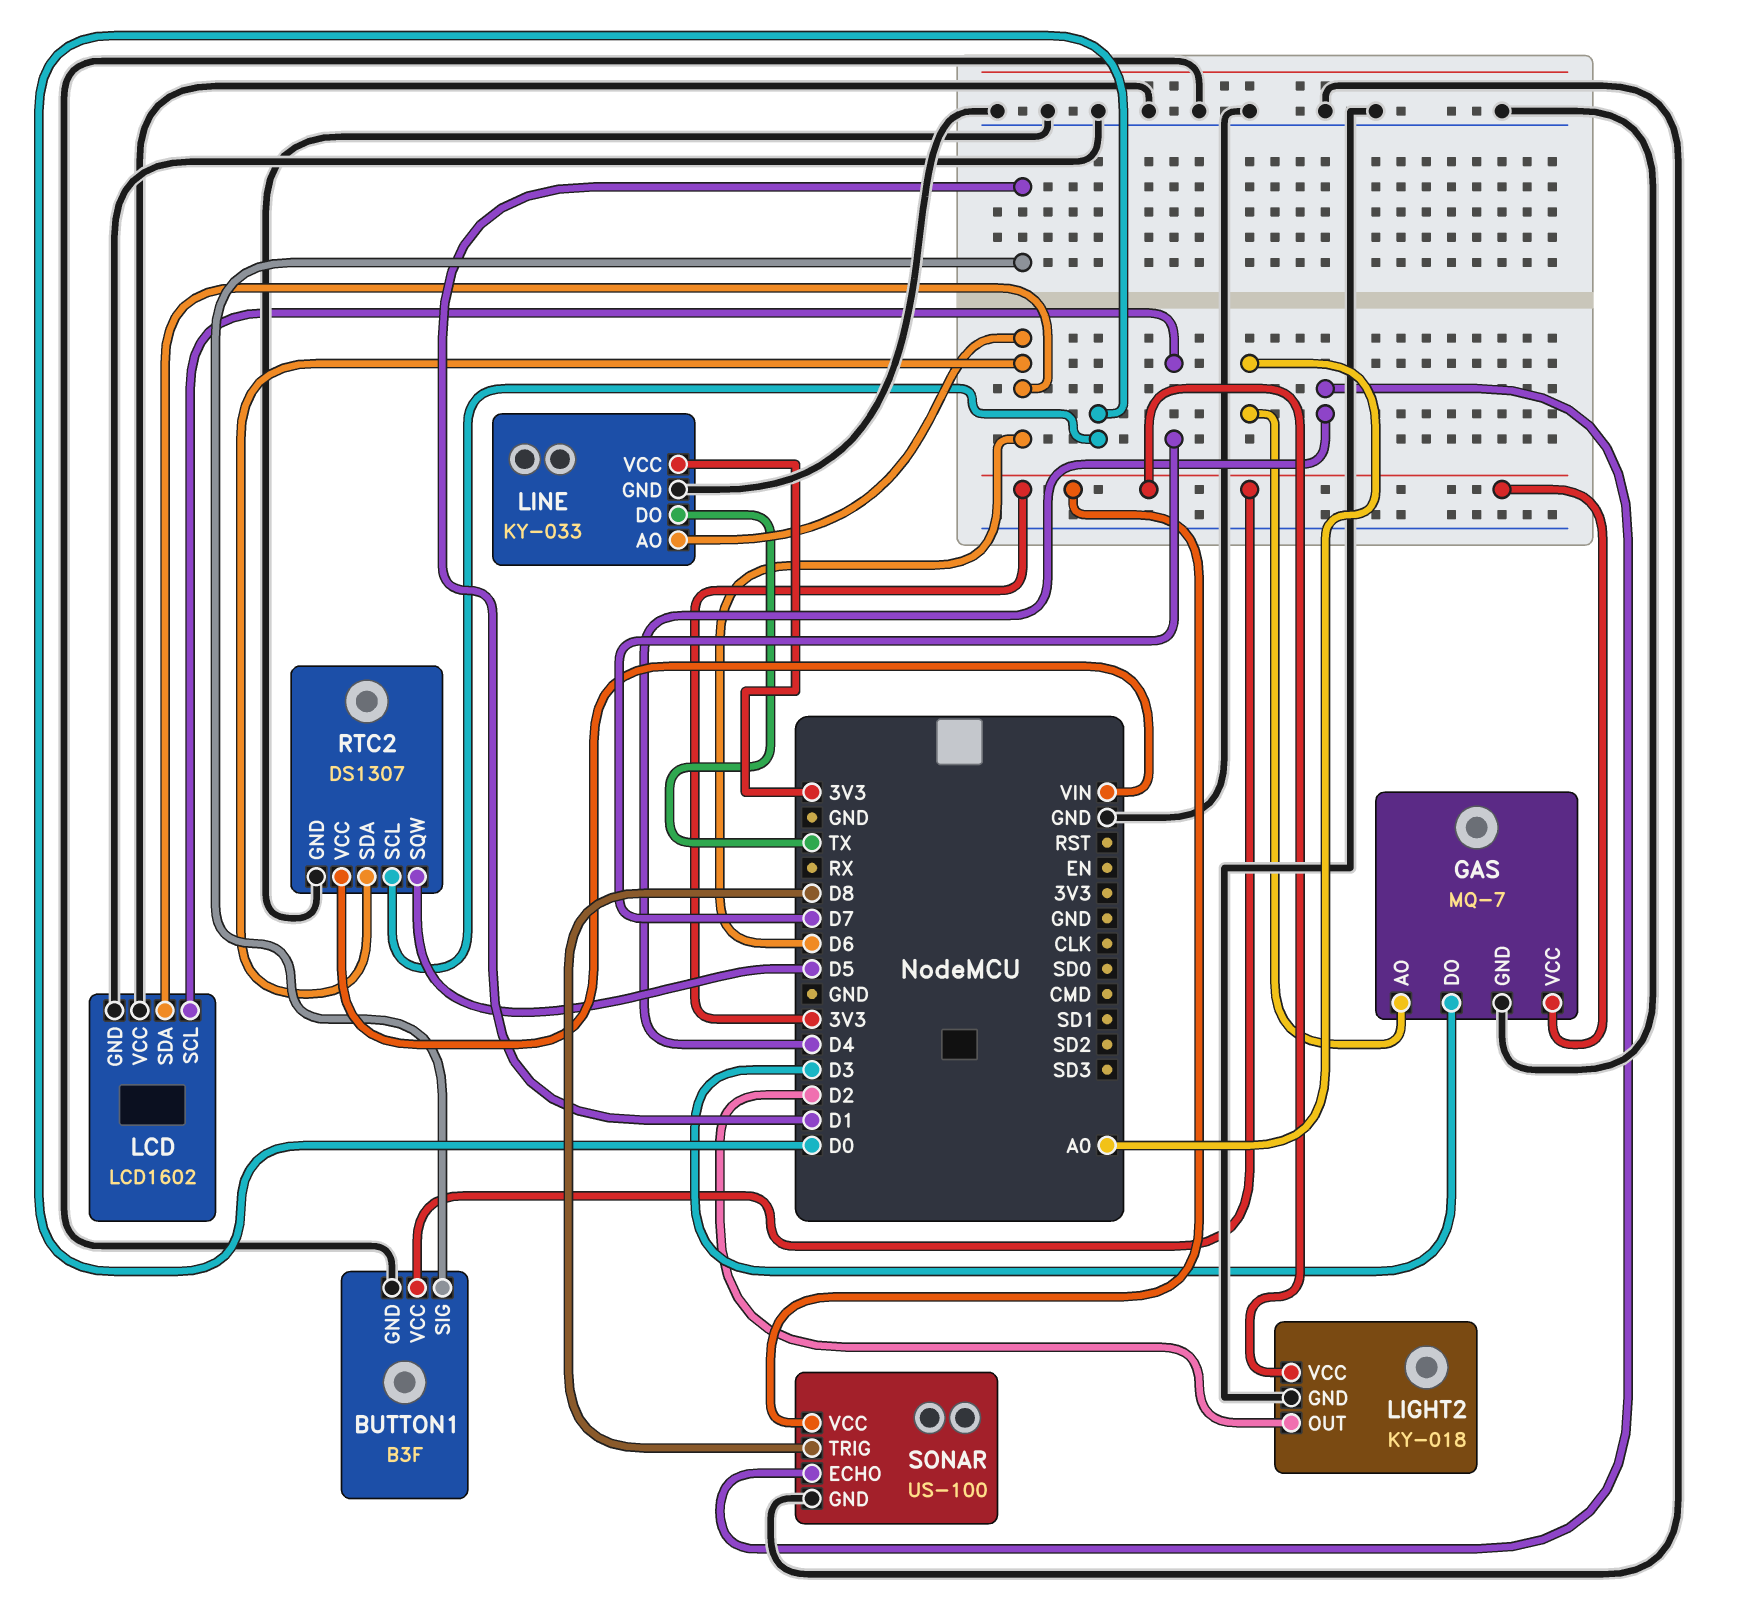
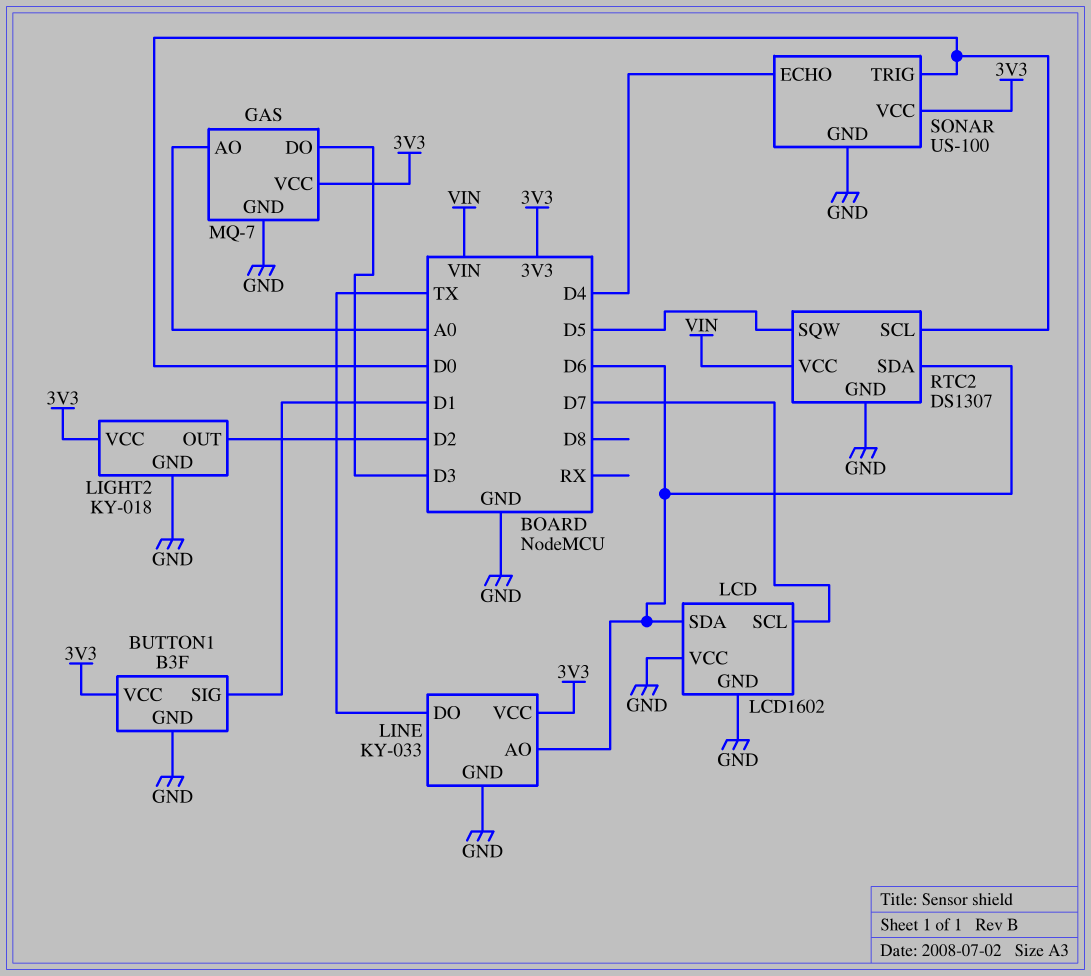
SONAR pin TRIG: D8 -> D0

